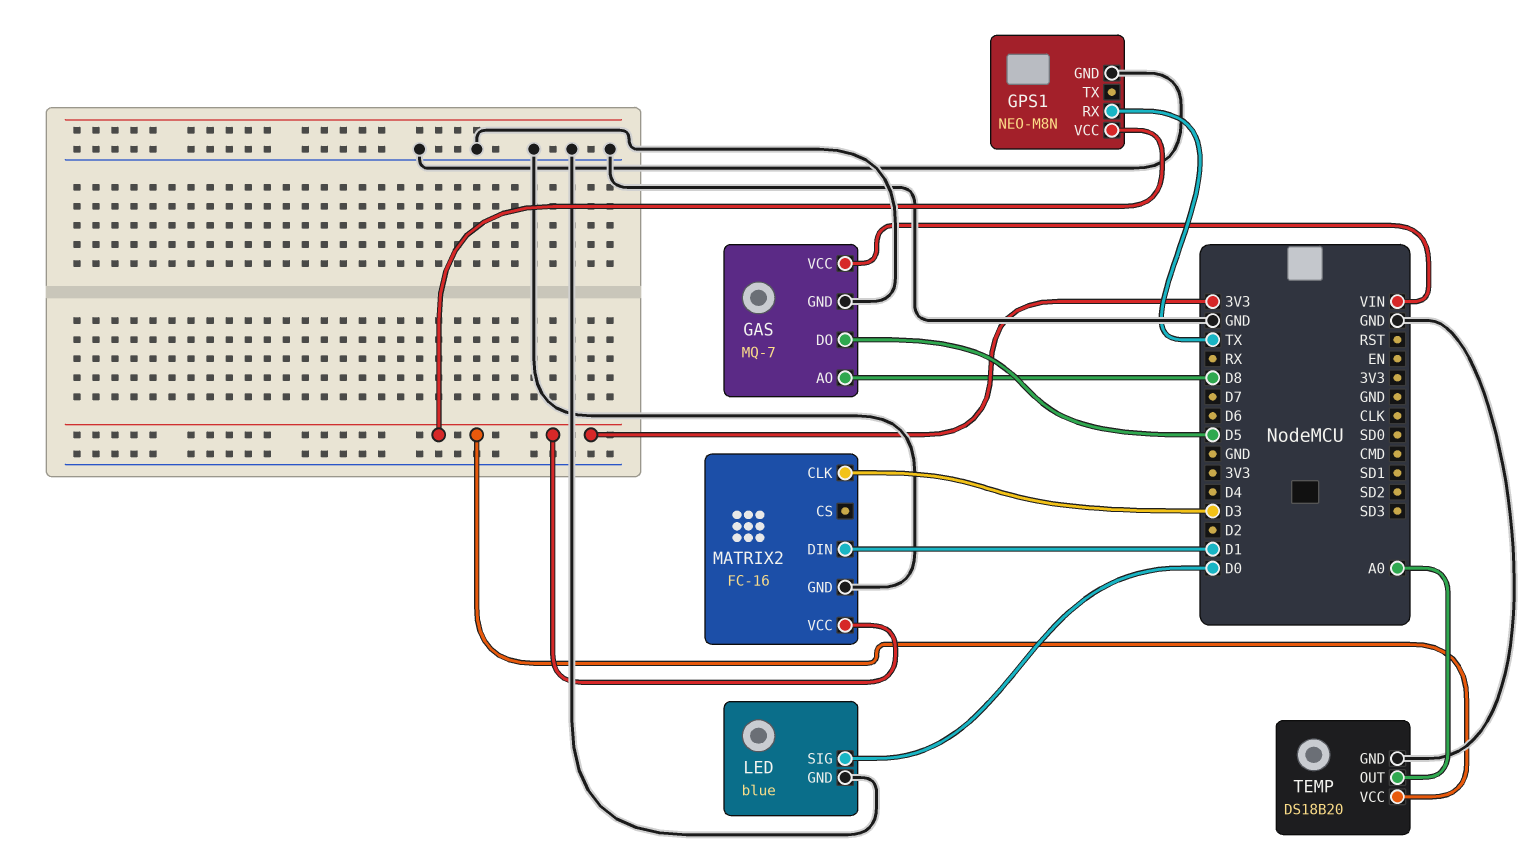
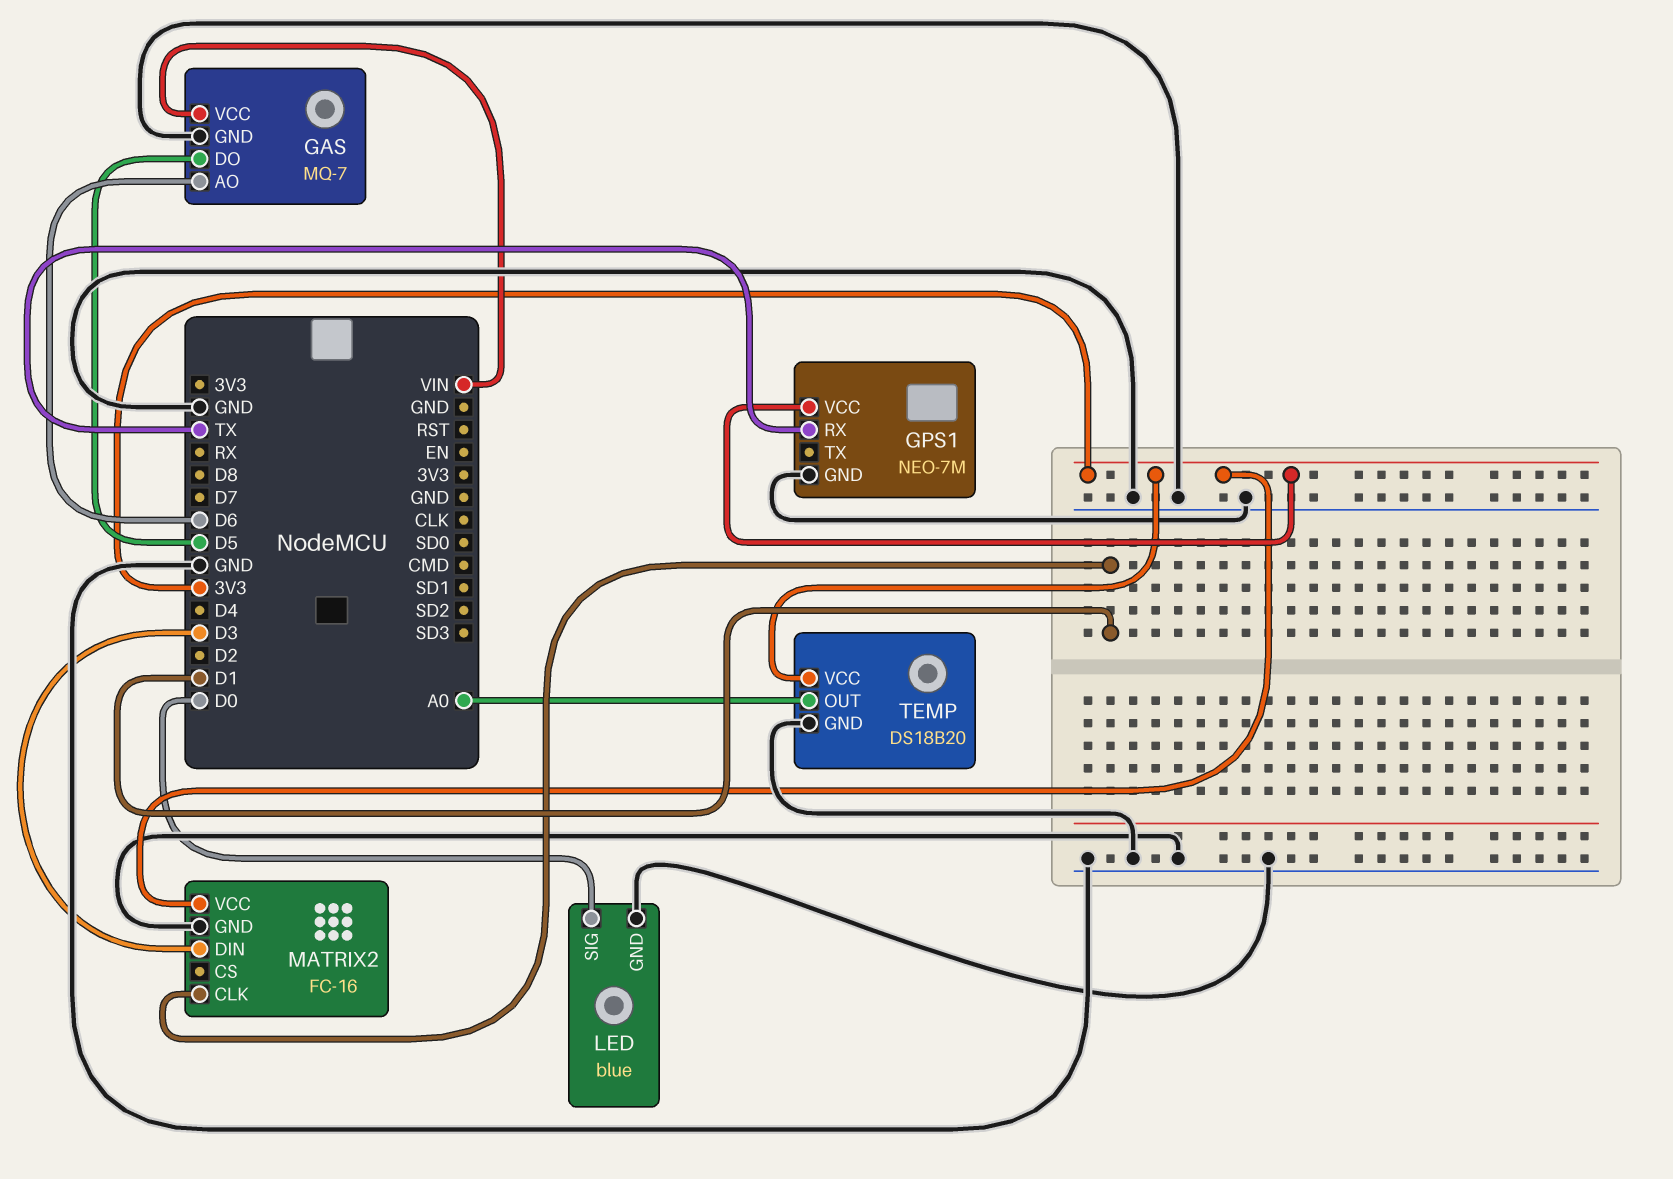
GAS pin AO: D8 -> D6
GPS1: NEO-M8N -> NEO-7M
MATRIX2 pin CLK: D3 -> D1
MATRIX2 pin DIN: D1 -> D3

